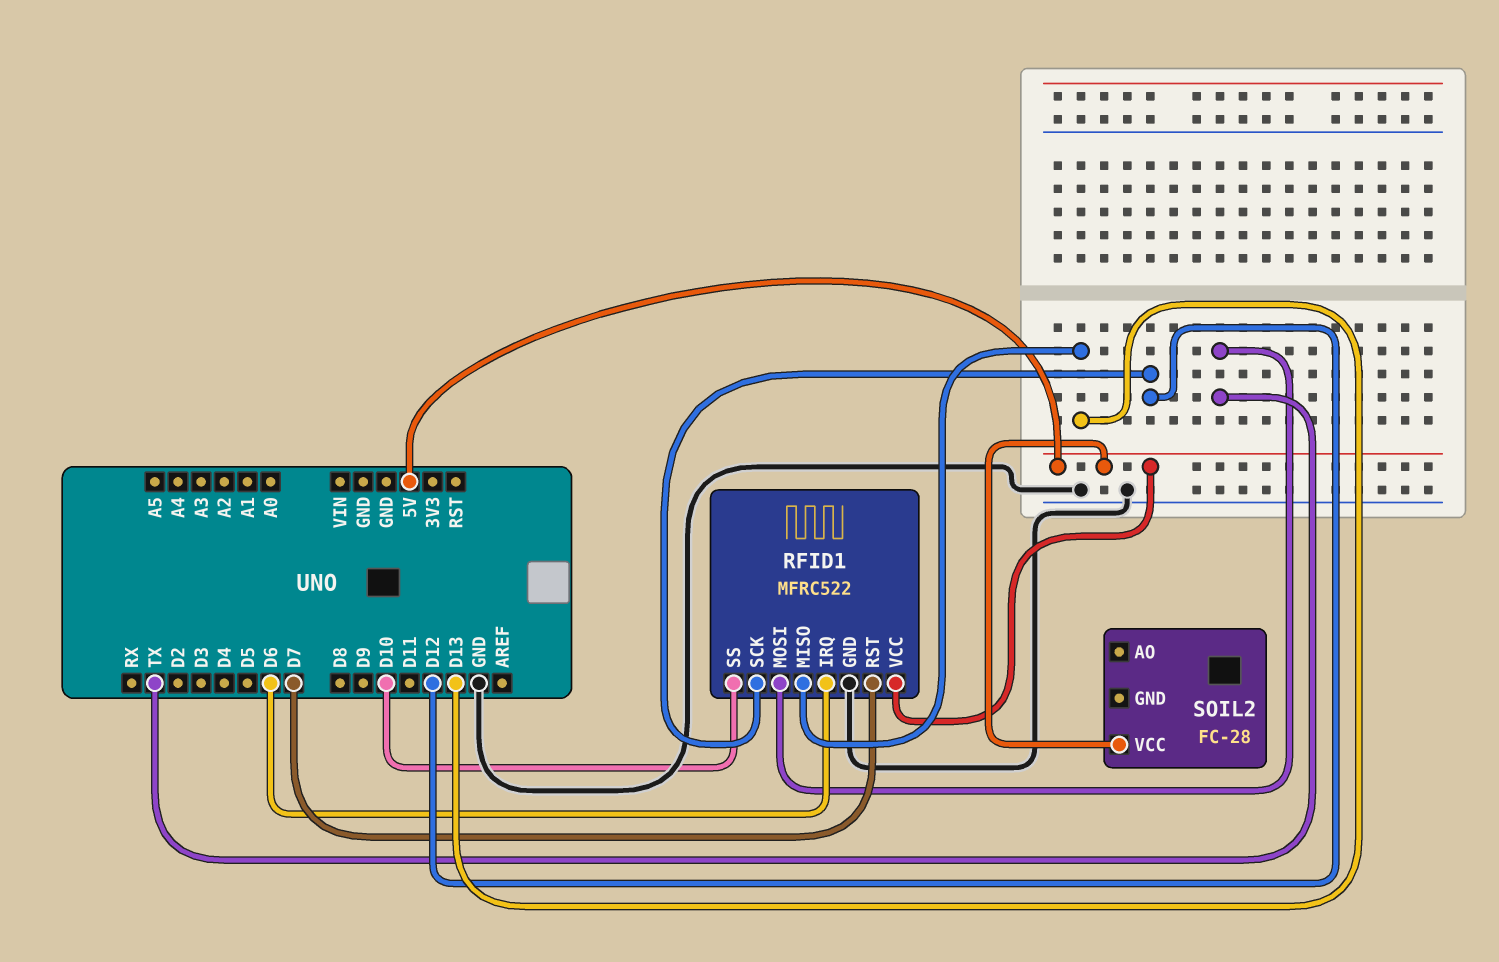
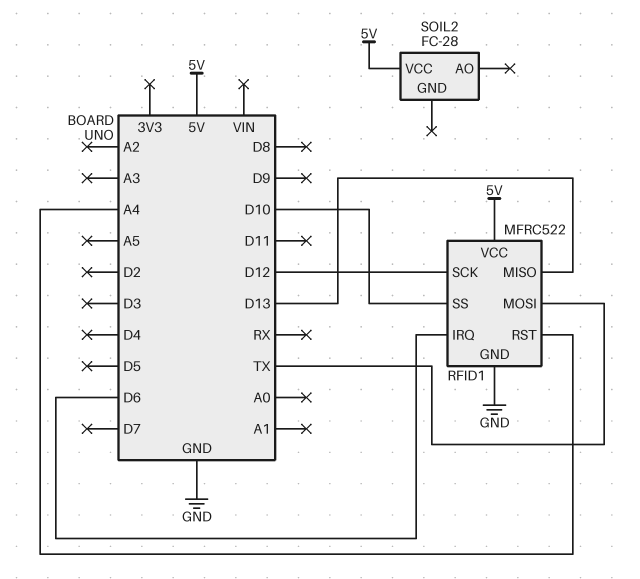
RFID1 pin RST: D7 -> A4

